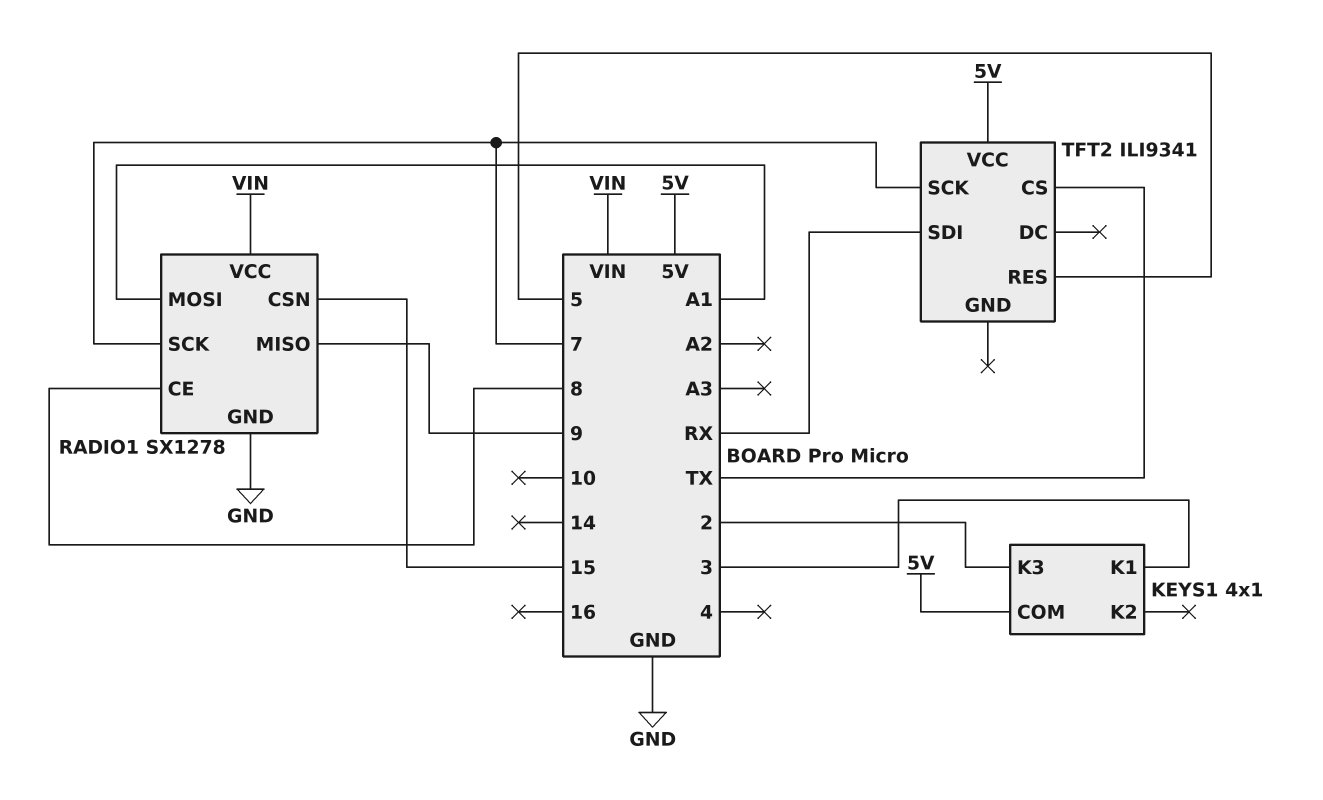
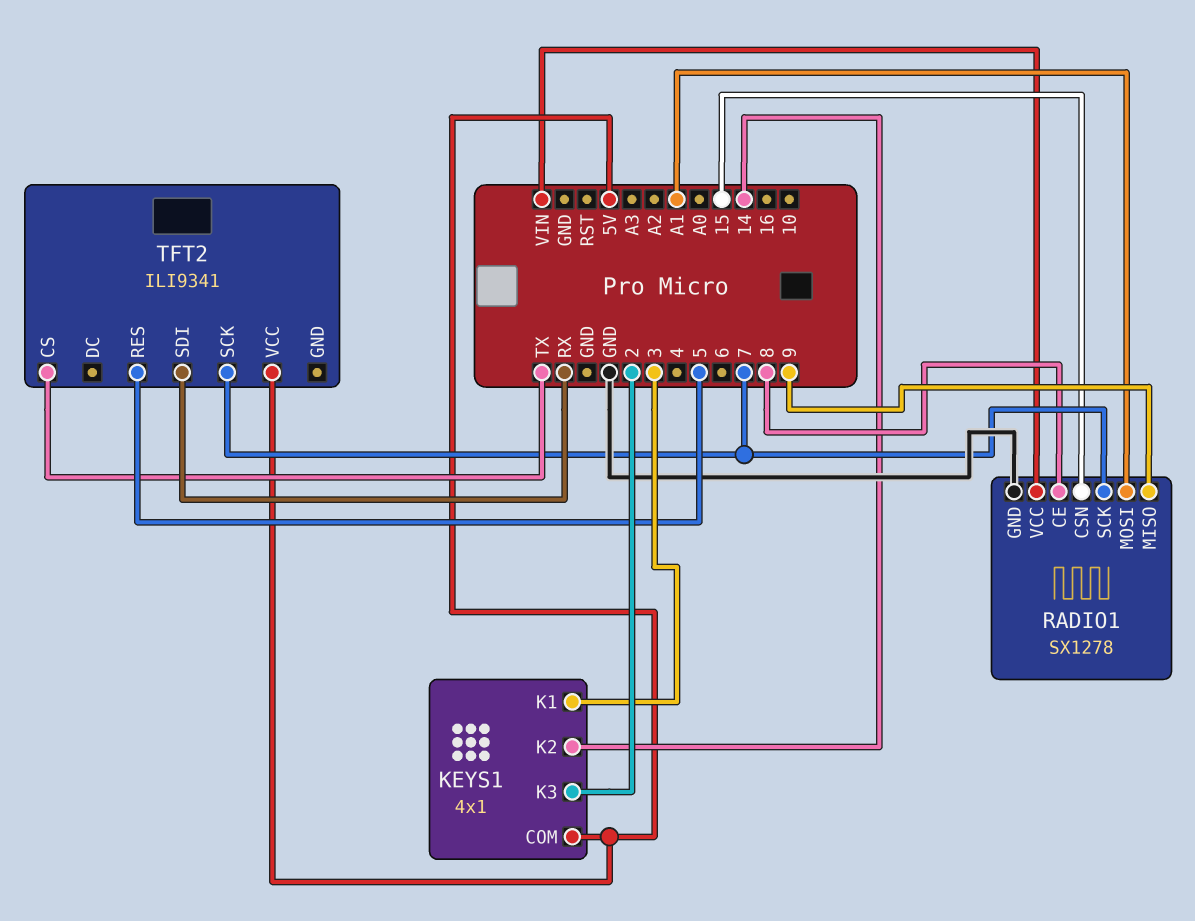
KEYS1 pin K2: none -> 14

